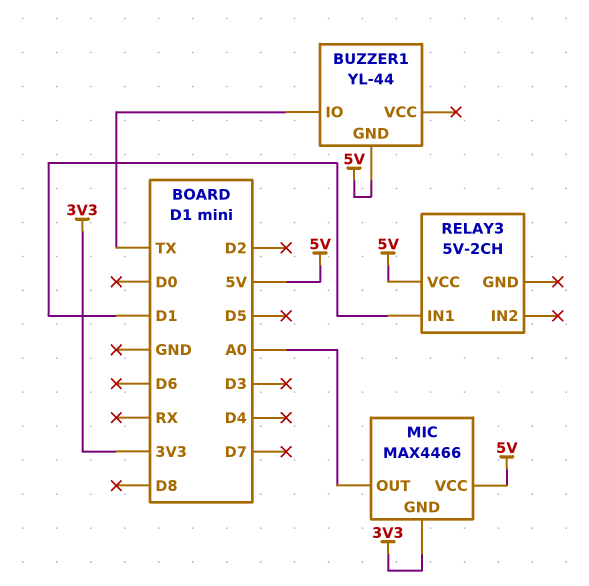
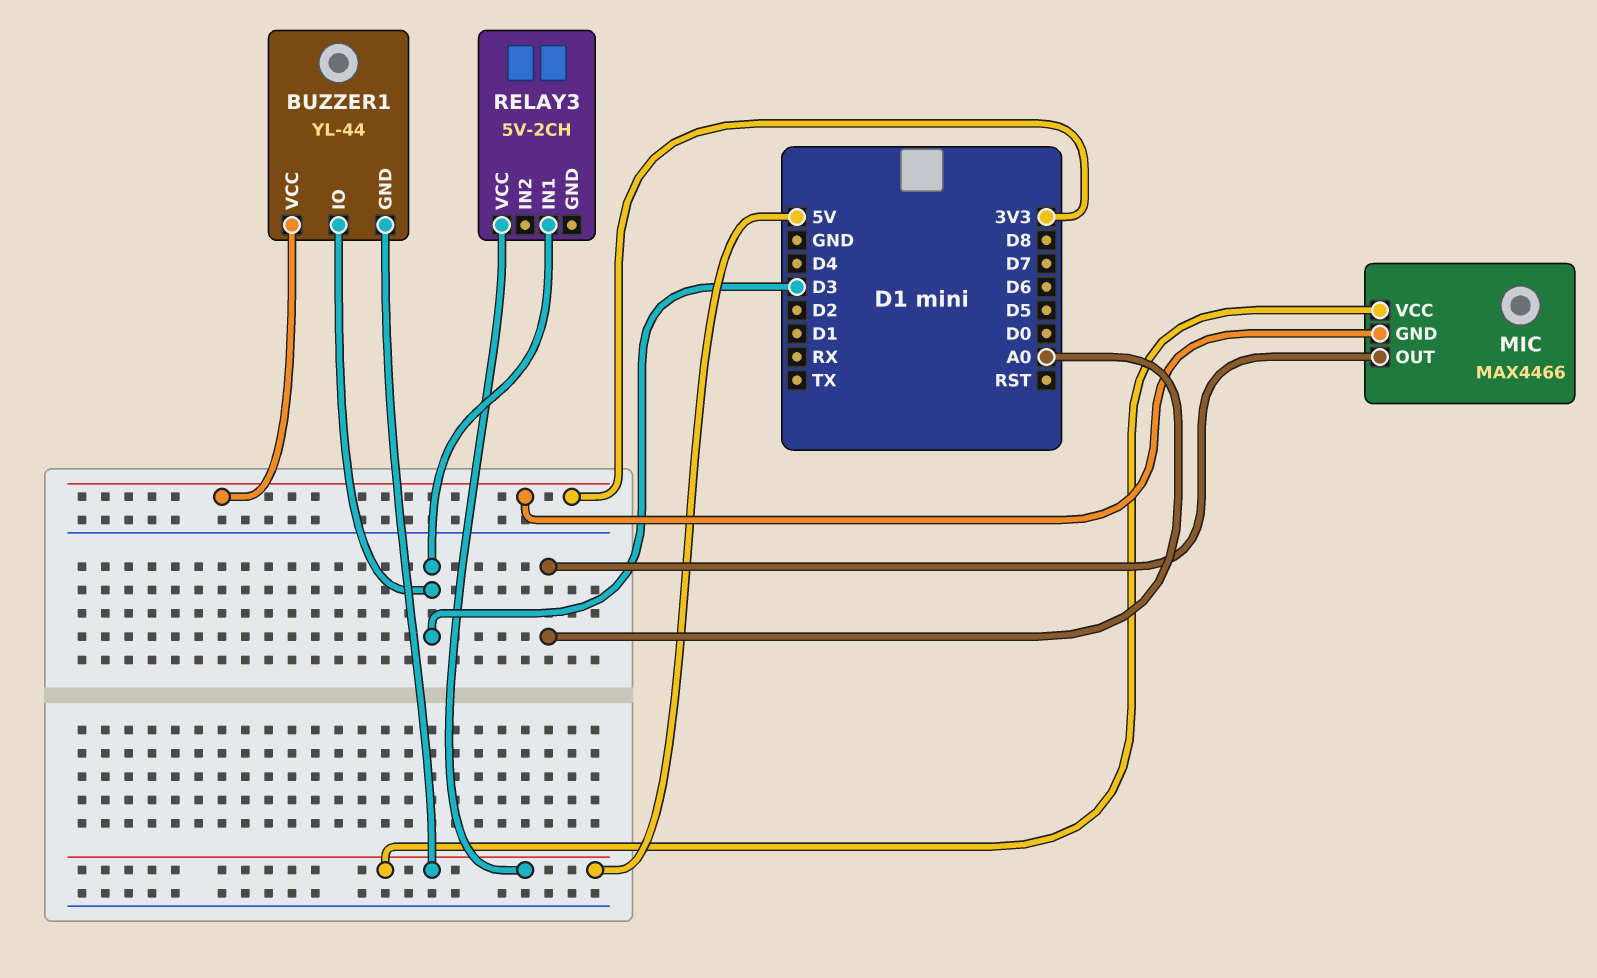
BUZZER1 pin IO: TX -> D3
BUZZER1 pin VCC: none -> 3V3
RELAY3 pin IN1: D1 -> D3

